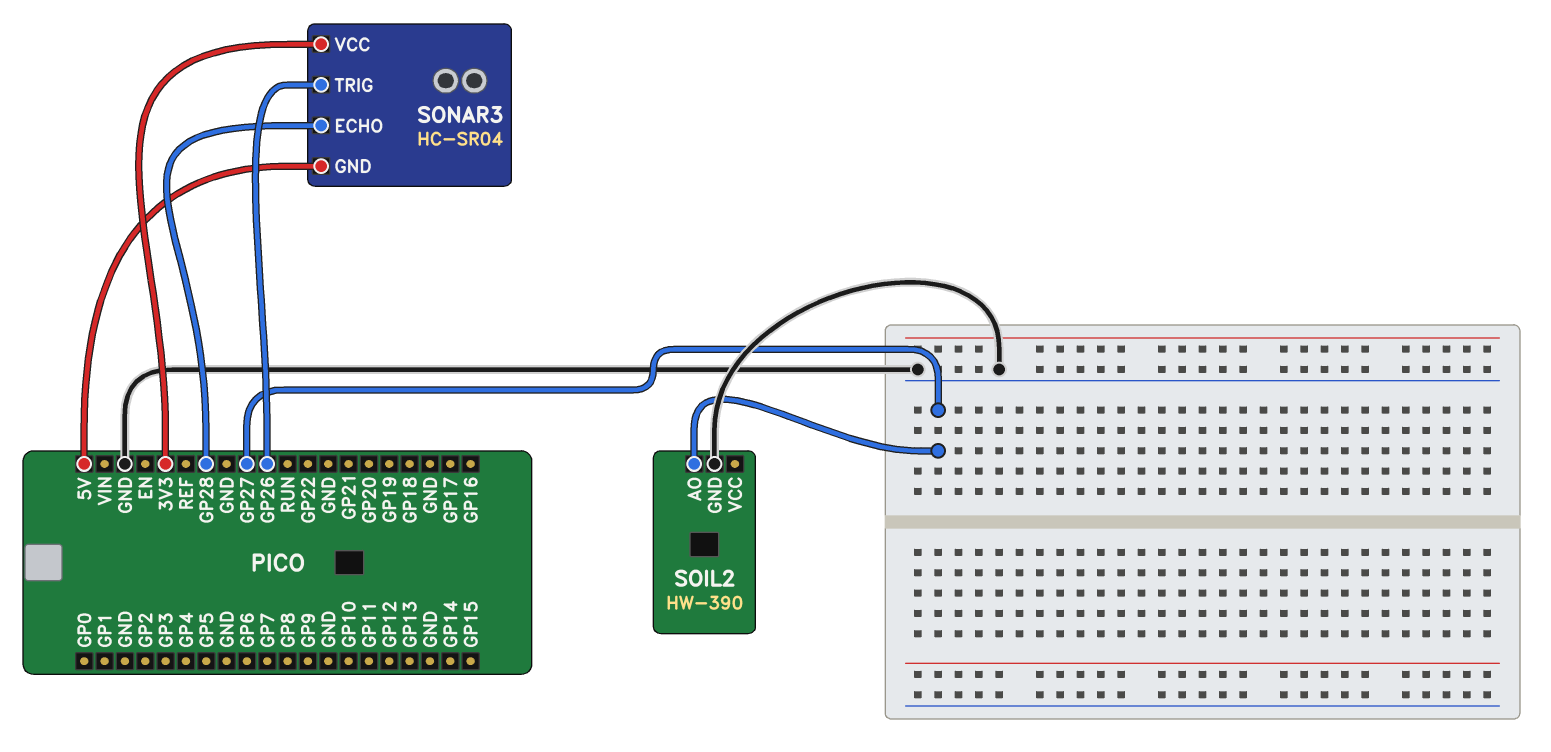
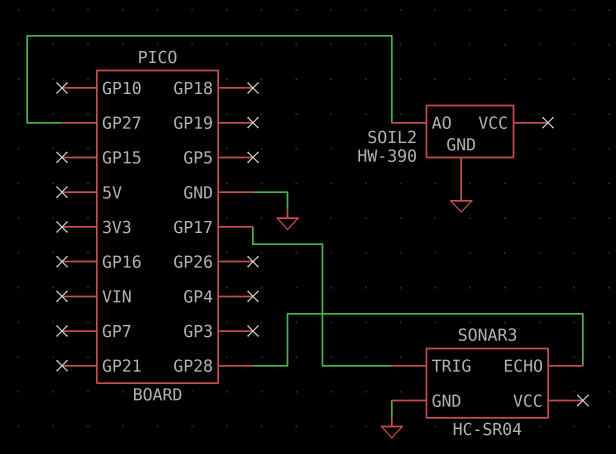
SONAR3 pin GND: 5V -> GND
SONAR3 pin TRIG: GP26 -> GP17
SONAR3 pin VCC: 3V3 -> none

